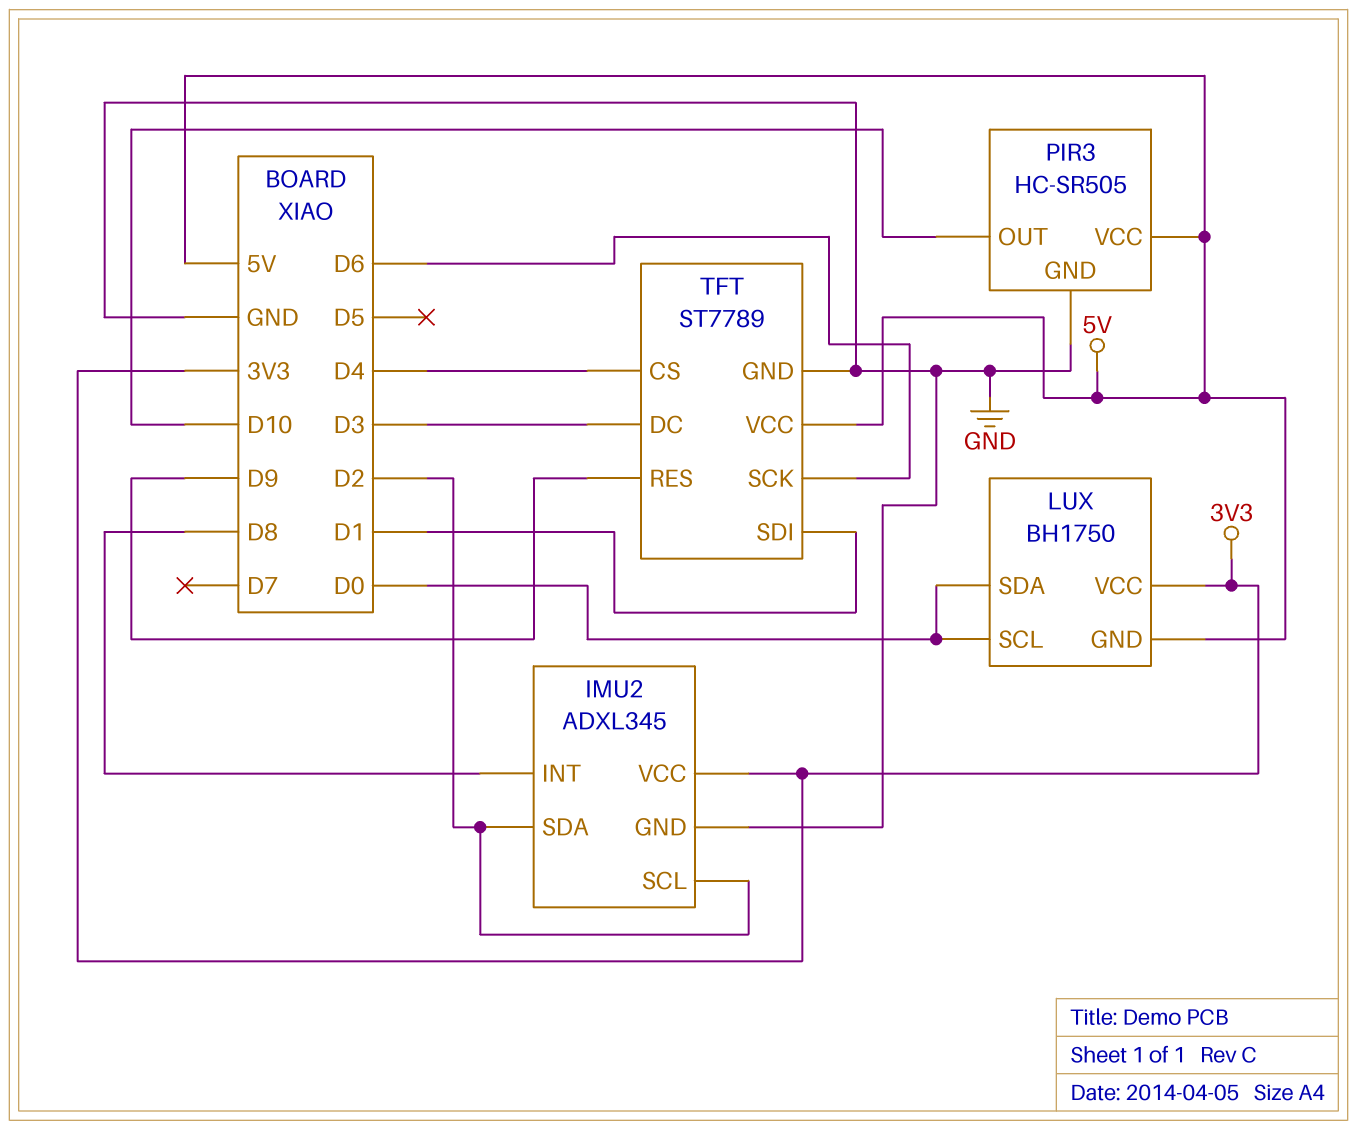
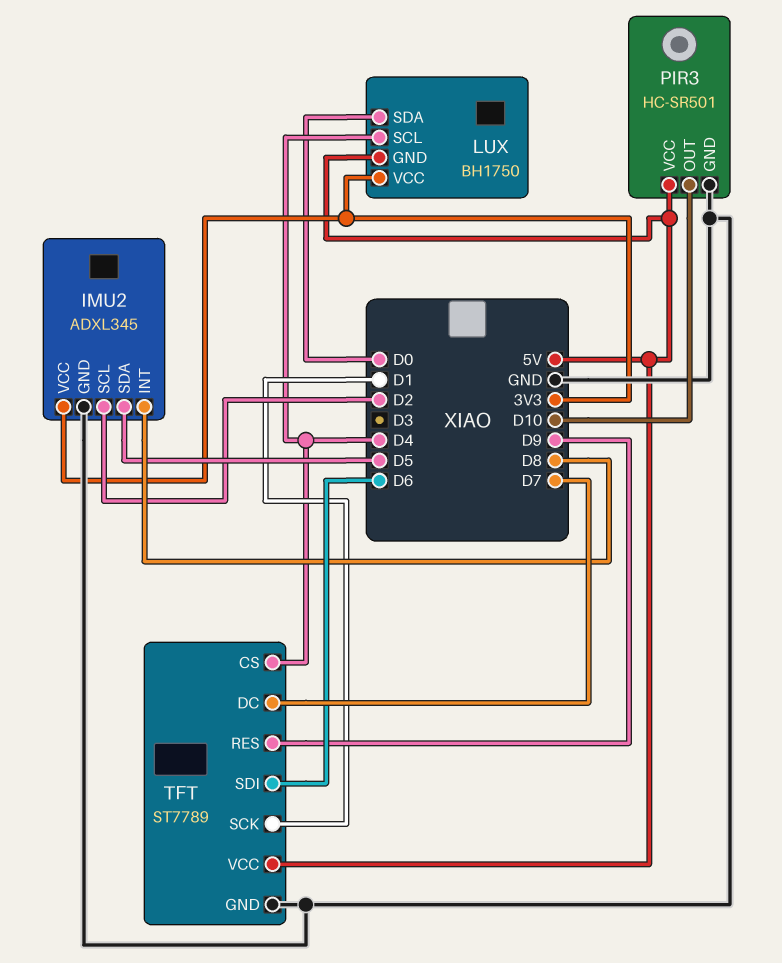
IMU2 pin SDA: D2 -> D5
LUX pin SCL: D0 -> D4
PIR3: HC-SR505 -> HC-SR501
TFT pin DC: D3 -> D7
TFT pin SCK: D6 -> D1
TFT pin SDI: D1 -> D6

